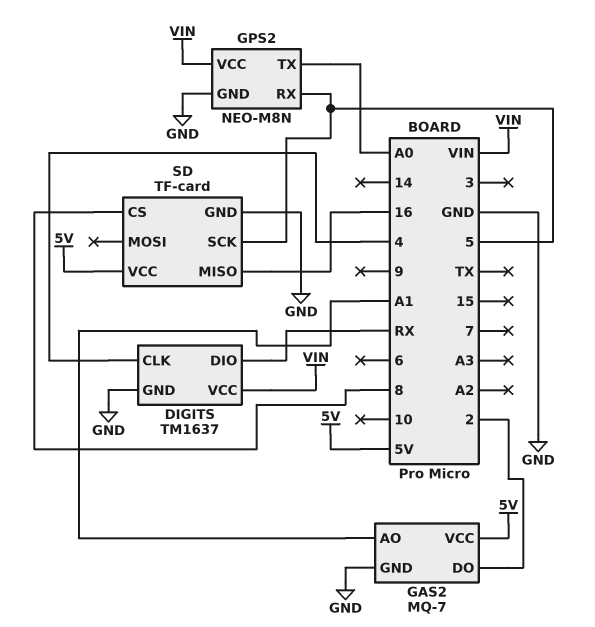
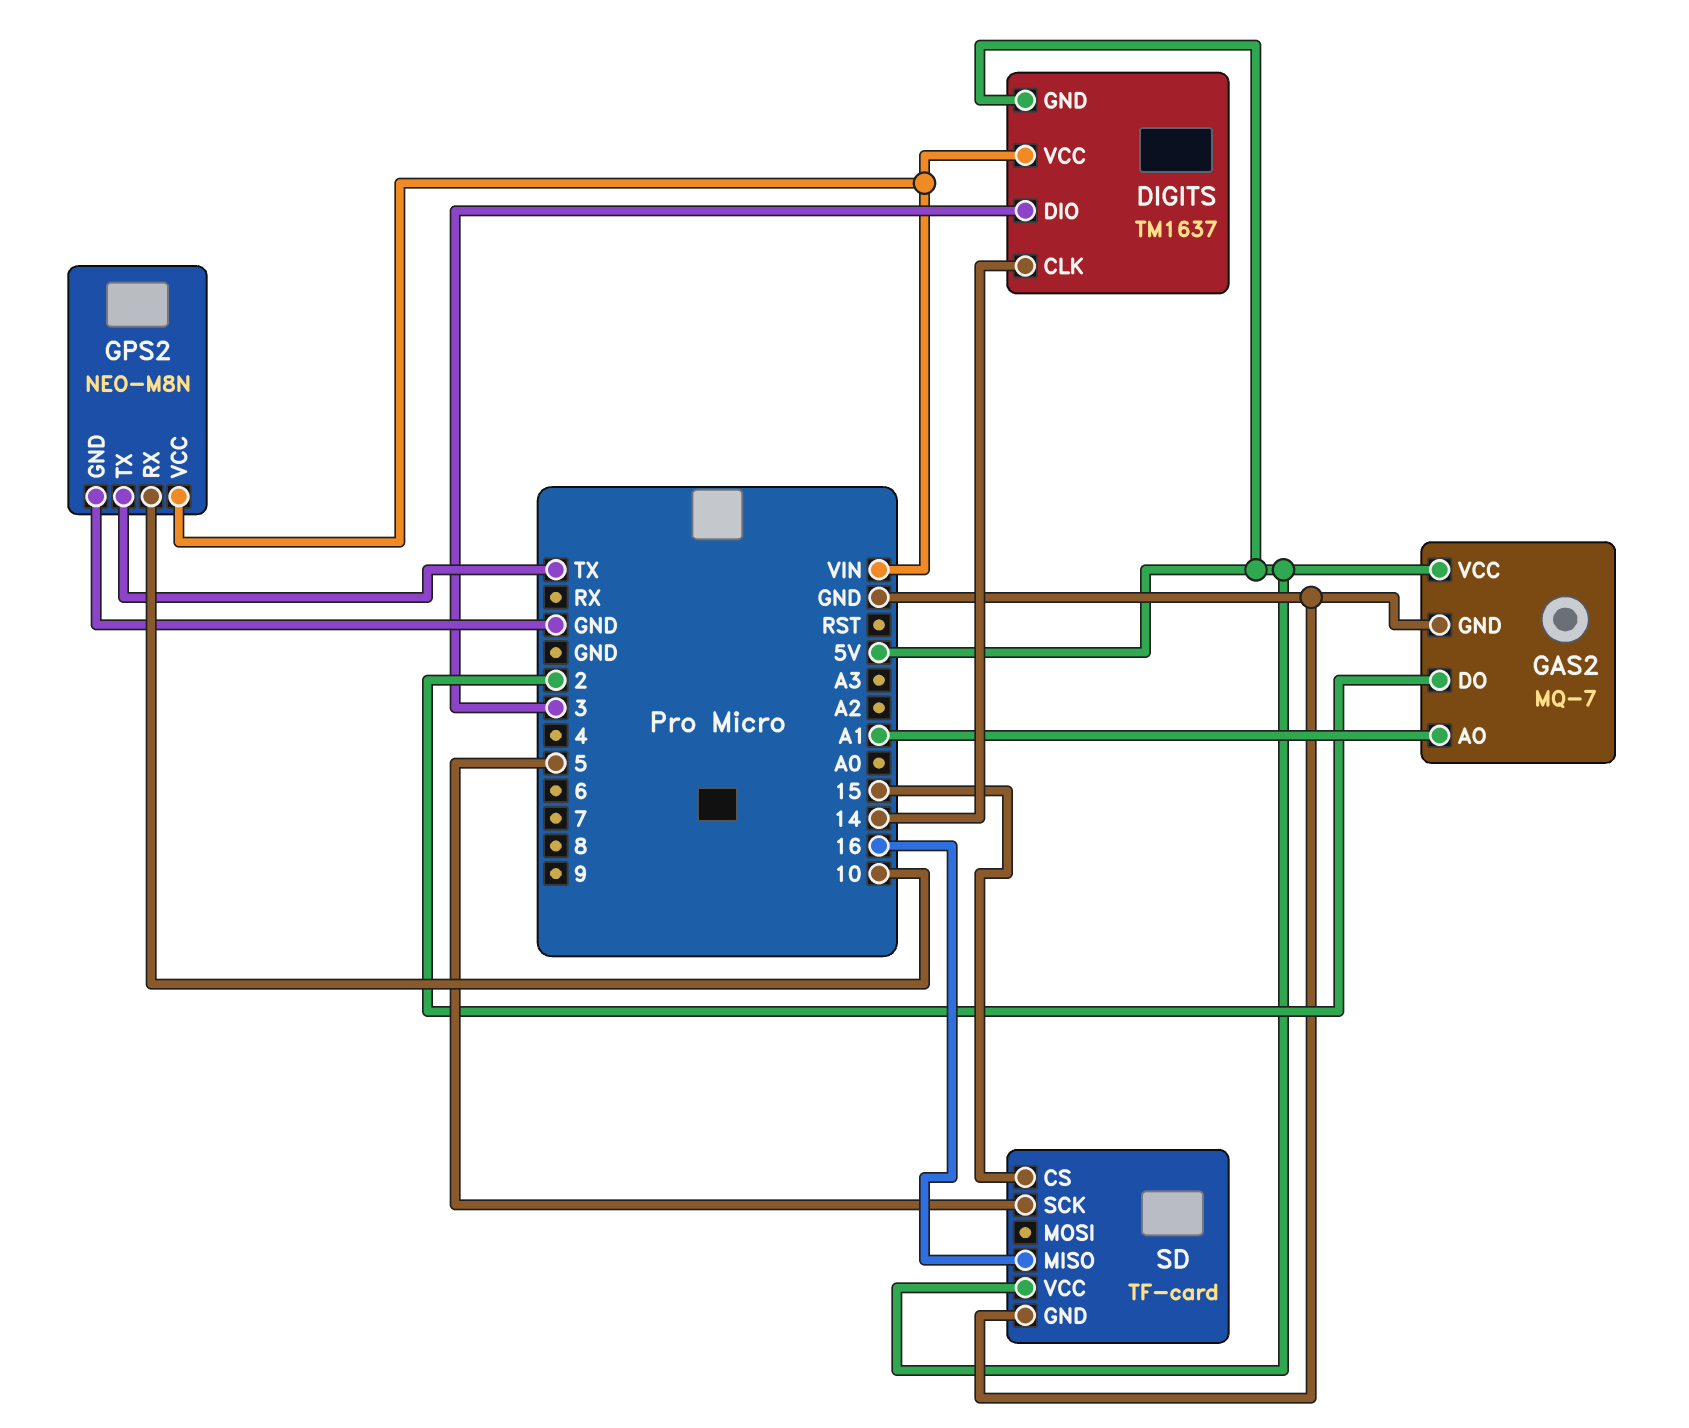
DIGITS pin CLK: 4 -> 14
DIGITS pin DIO: RX -> 3
DIGITS pin GND: GND -> 5V
GPS2 pin RX: 5 -> 10
GPS2 pin TX: A0 -> TX
SD pin CS: 8 -> 15

